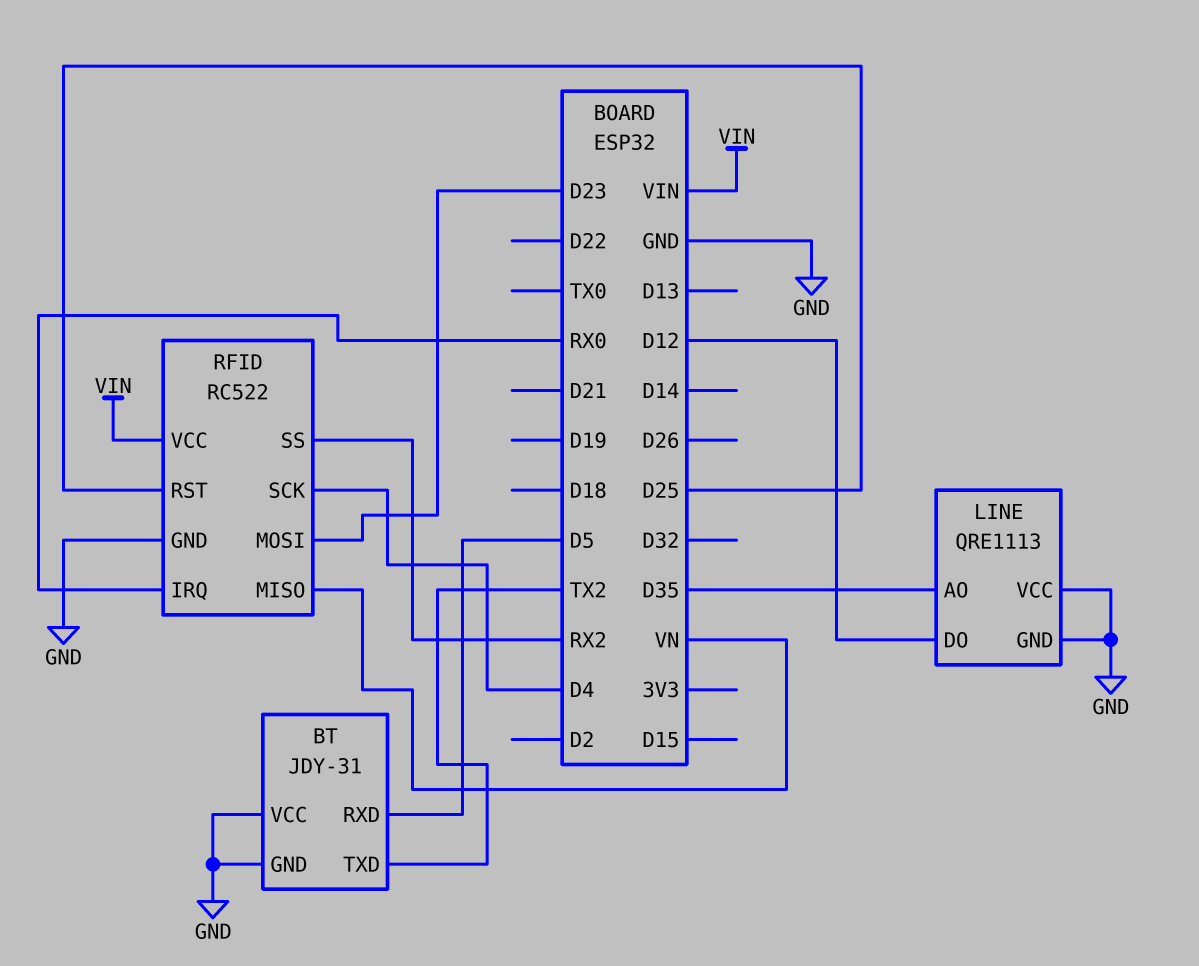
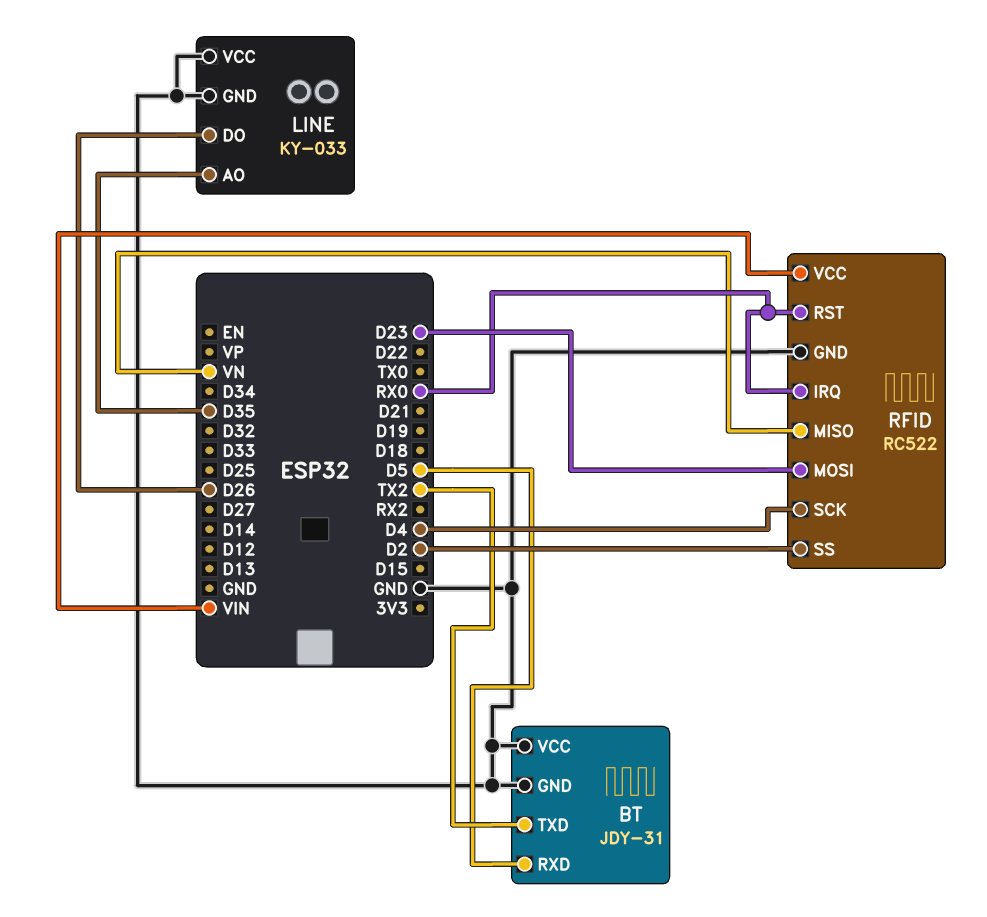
LINE: QRE1113 -> KY-033
LINE pin DO: D12 -> D26
RFID pin RST: D25 -> RX0
RFID pin SS: RX2 -> D2

